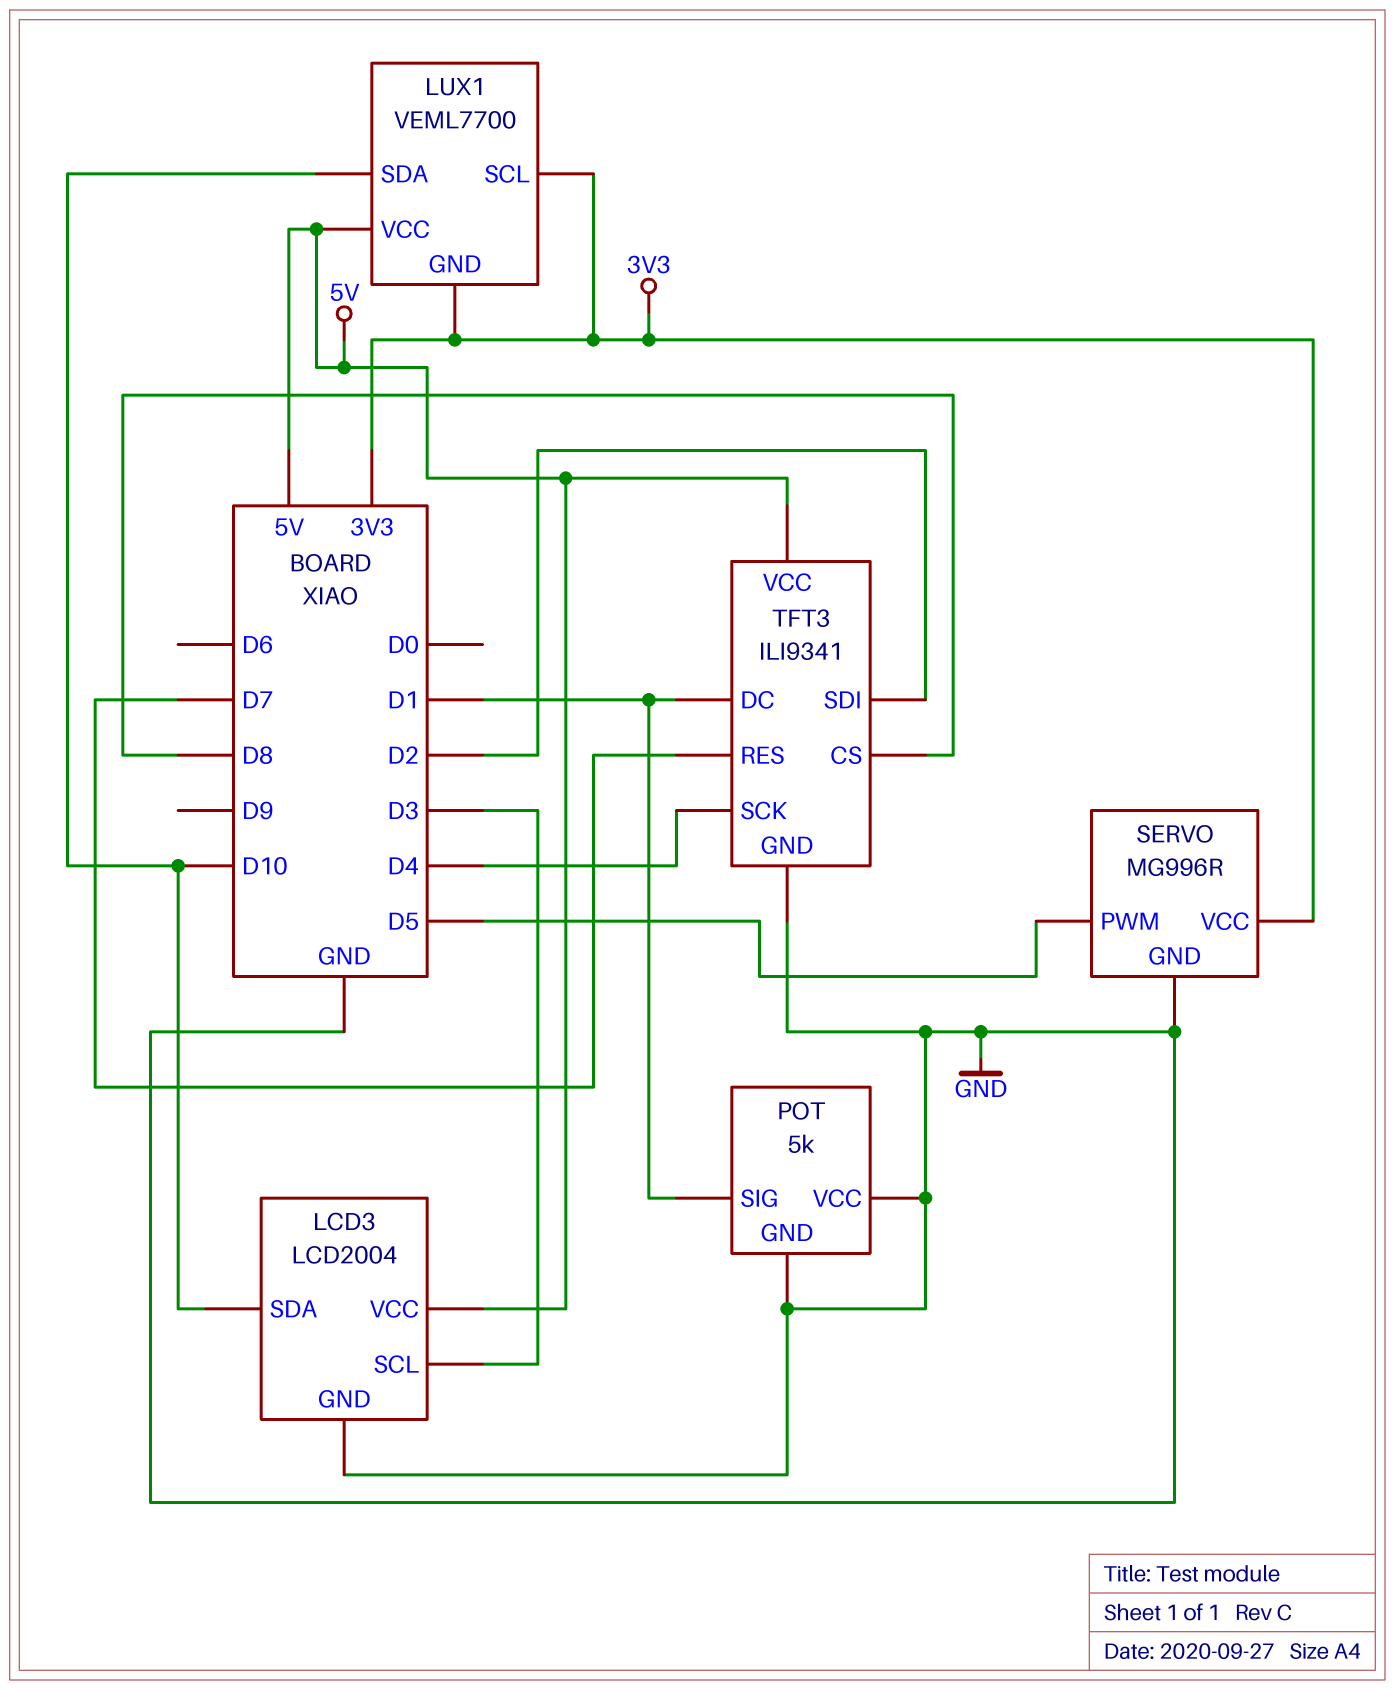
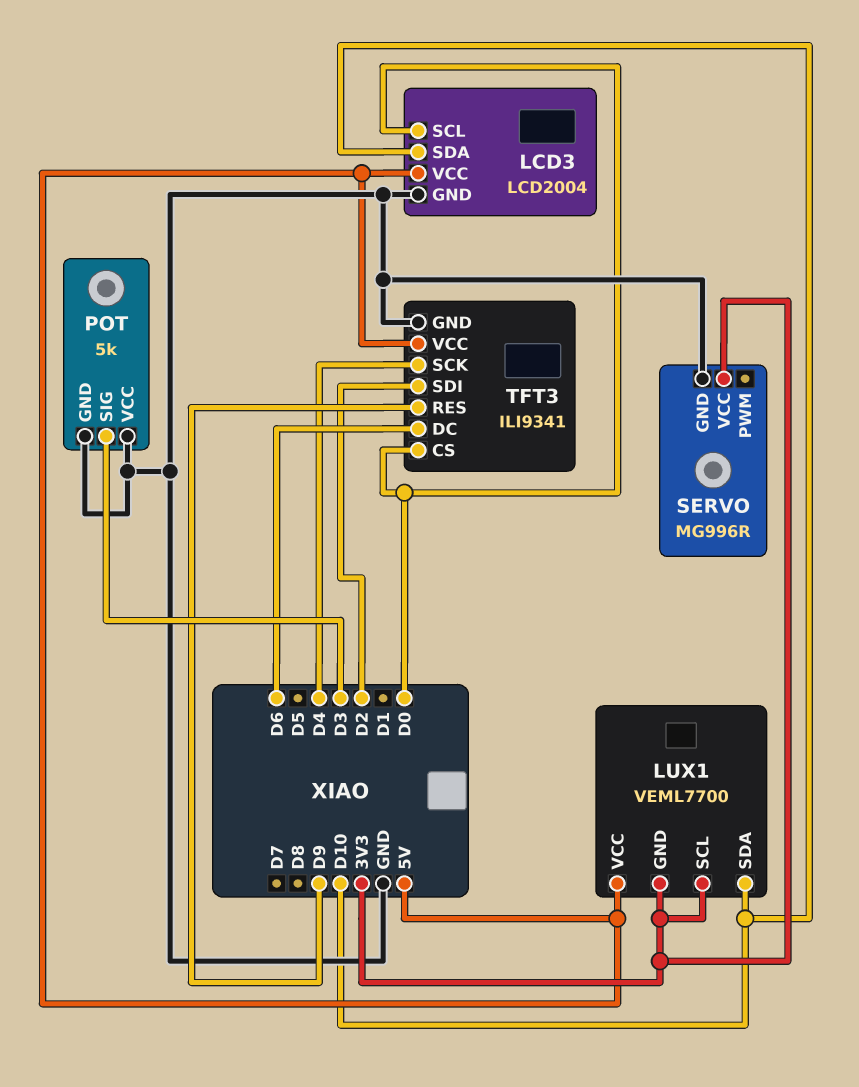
LCD3 pin SCL: D3 -> D0
POT pin SIG: D1 -> D3
SERVO pin PWM: D5 -> none
TFT3 pin CS: D8 -> D0
TFT3 pin DC: D1 -> D6
TFT3 pin RES: D7 -> D9

